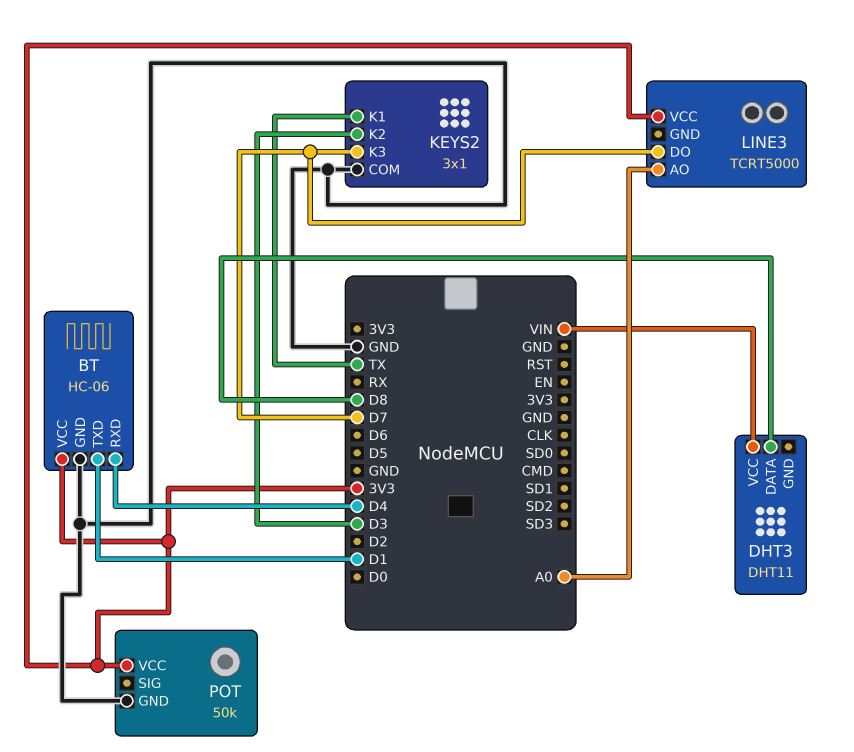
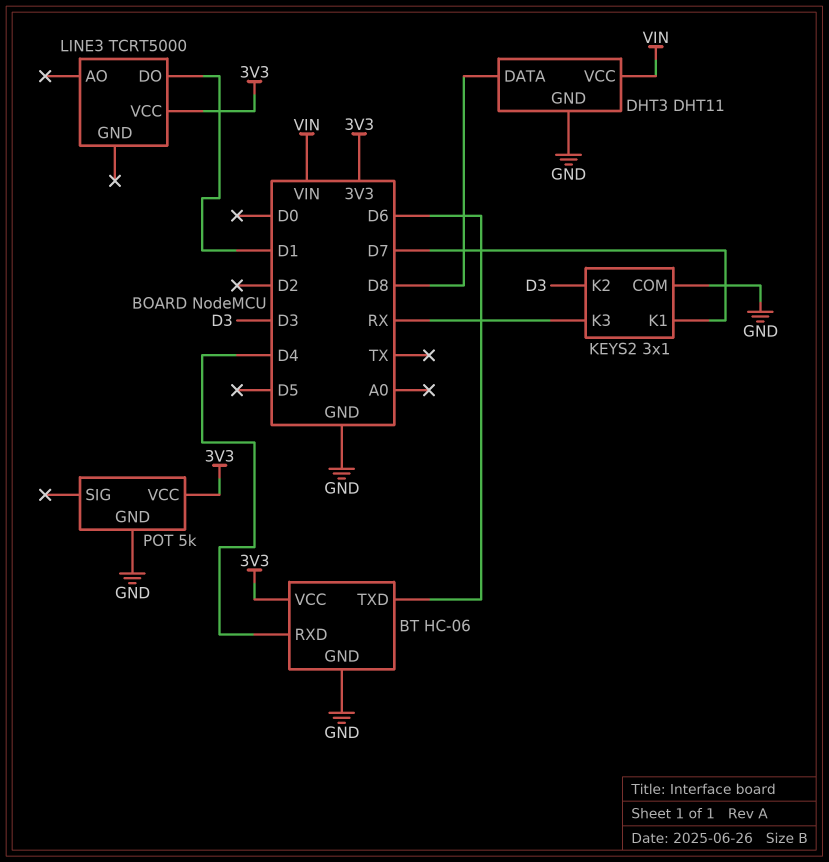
BT pin TXD: D1 -> D6
DHT3 pin GND: none -> GND
KEYS2 pin K1: TX -> D7
KEYS2 pin K3: D7 -> RX
LINE3 pin AO: A0 -> none
LINE3 pin DO: D7 -> D1
POT: 50k -> 5k

